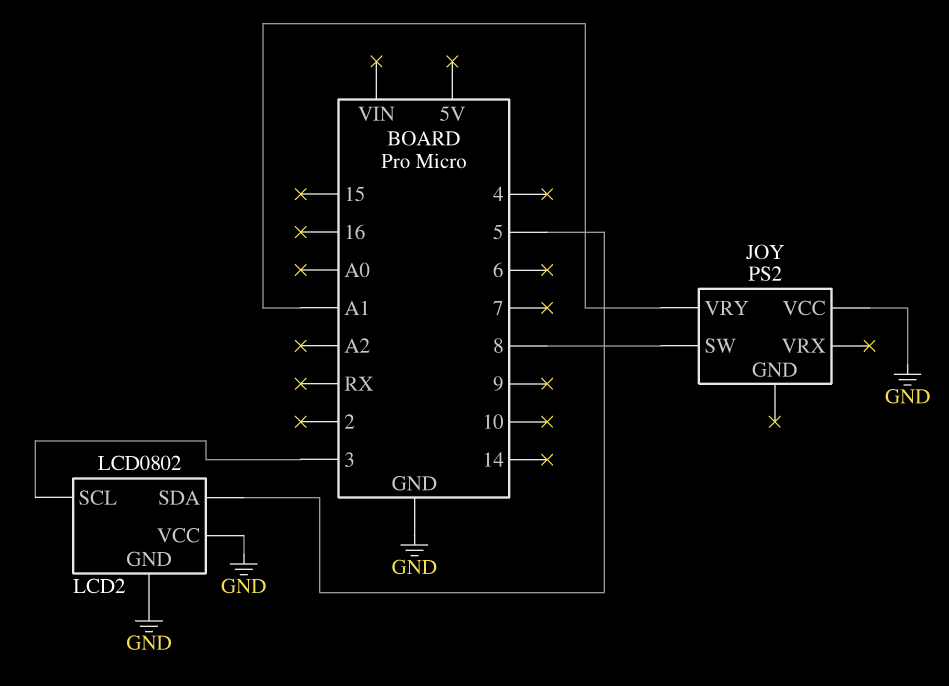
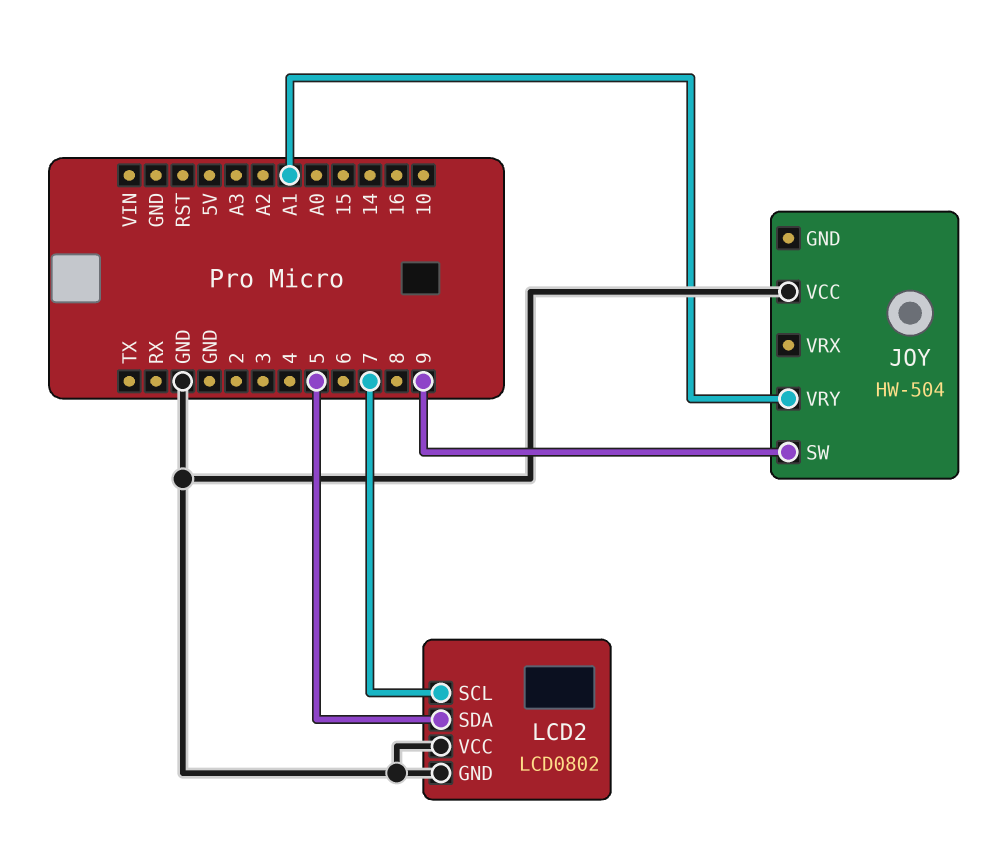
JOY: PS2 -> HW-504
JOY pin SW: 8 -> 9
LCD2 pin SCL: 3 -> 7

